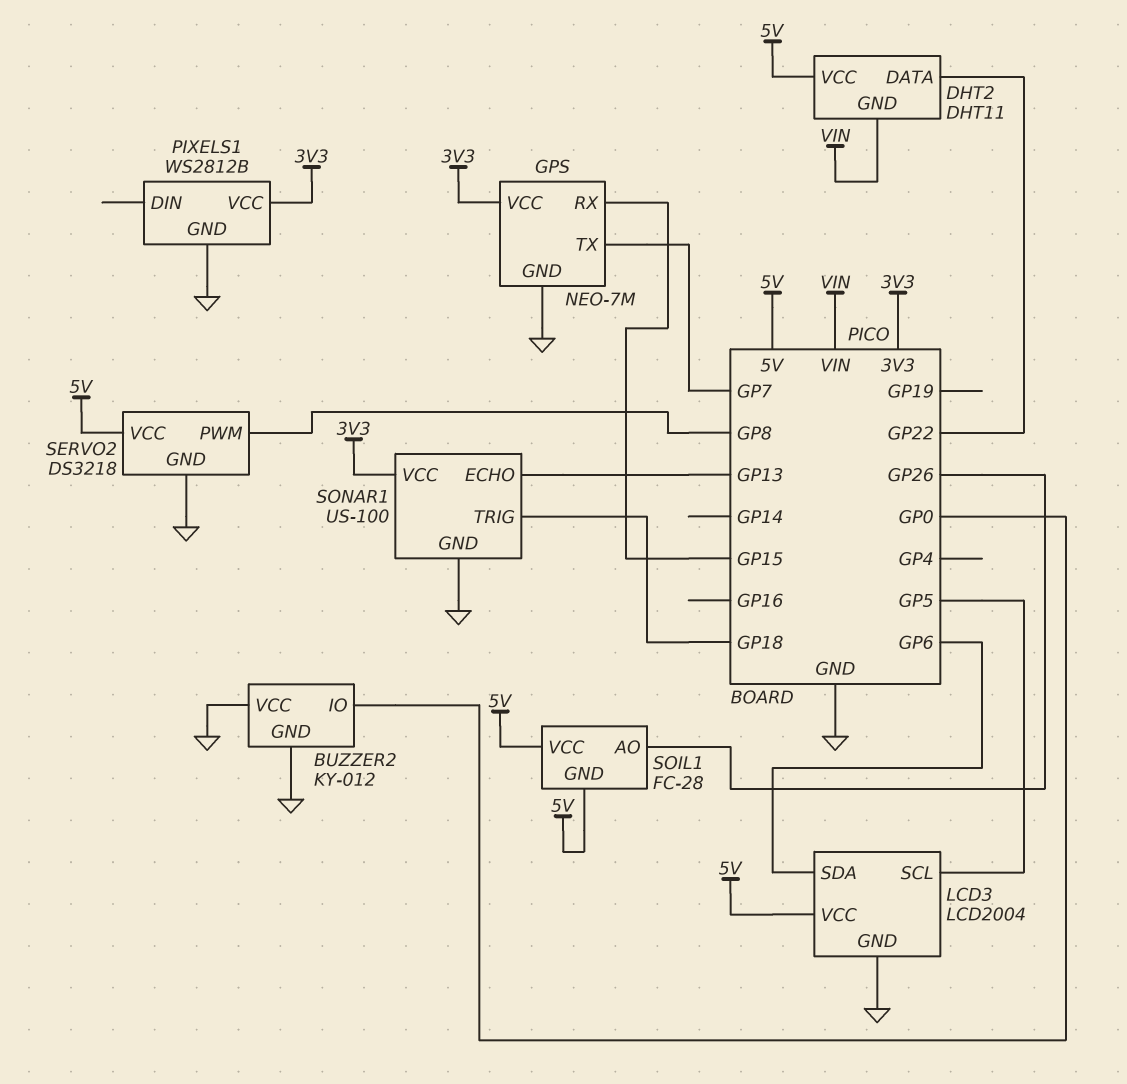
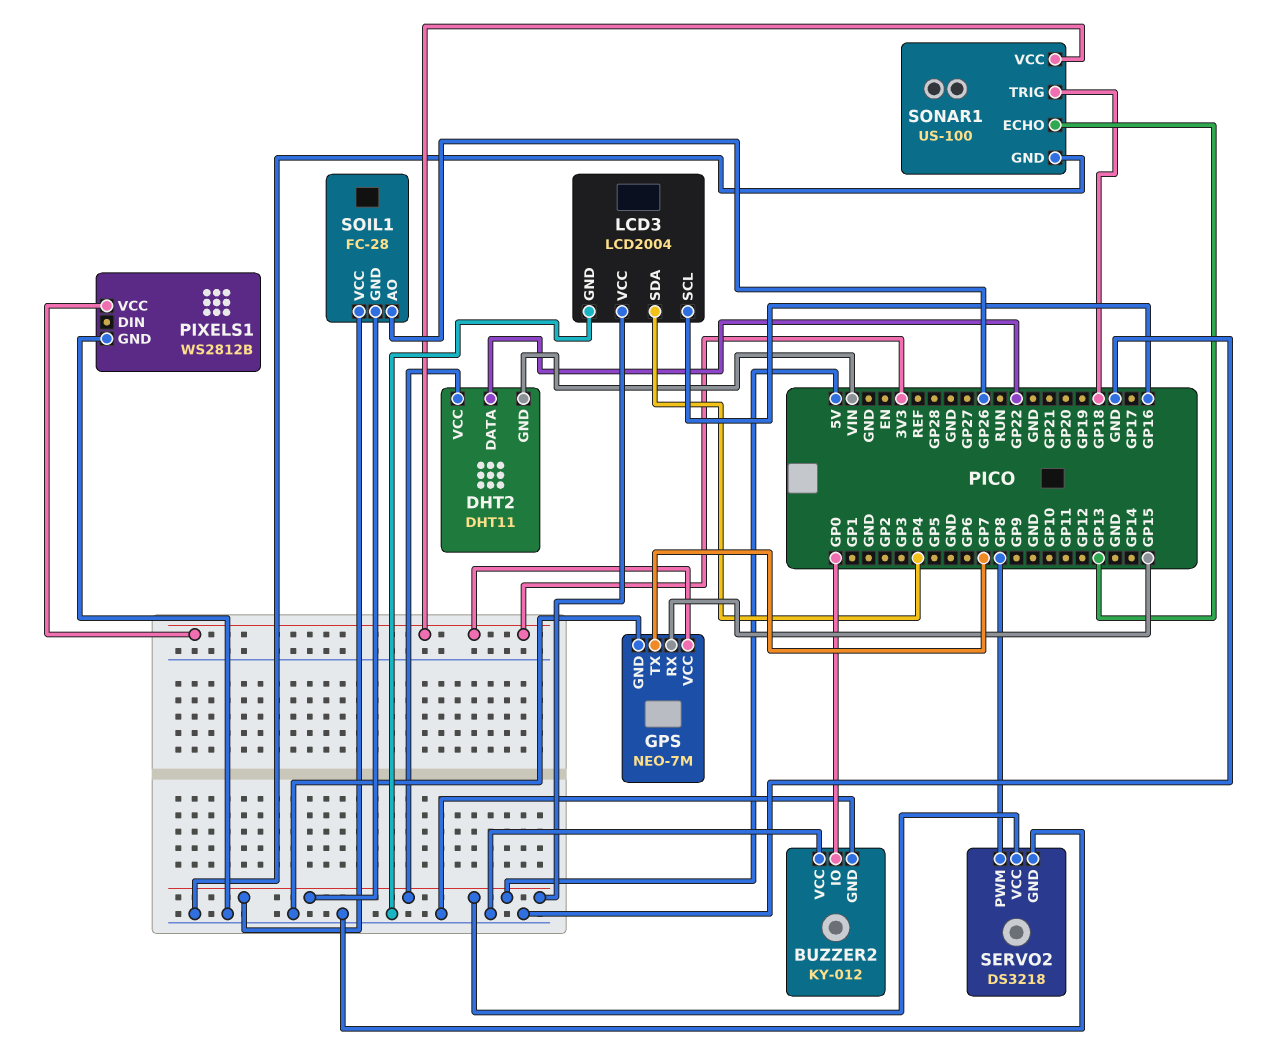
LCD3 pin SCL: GP5 -> GP16
LCD3 pin SDA: GP6 -> GP4

